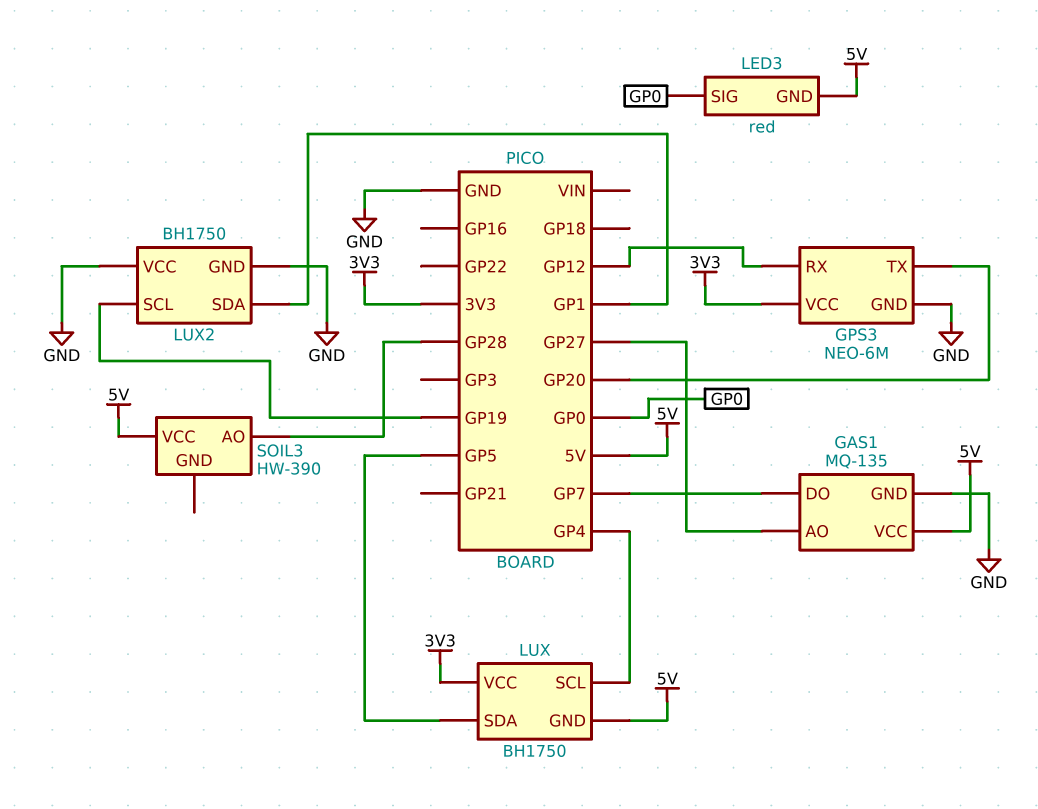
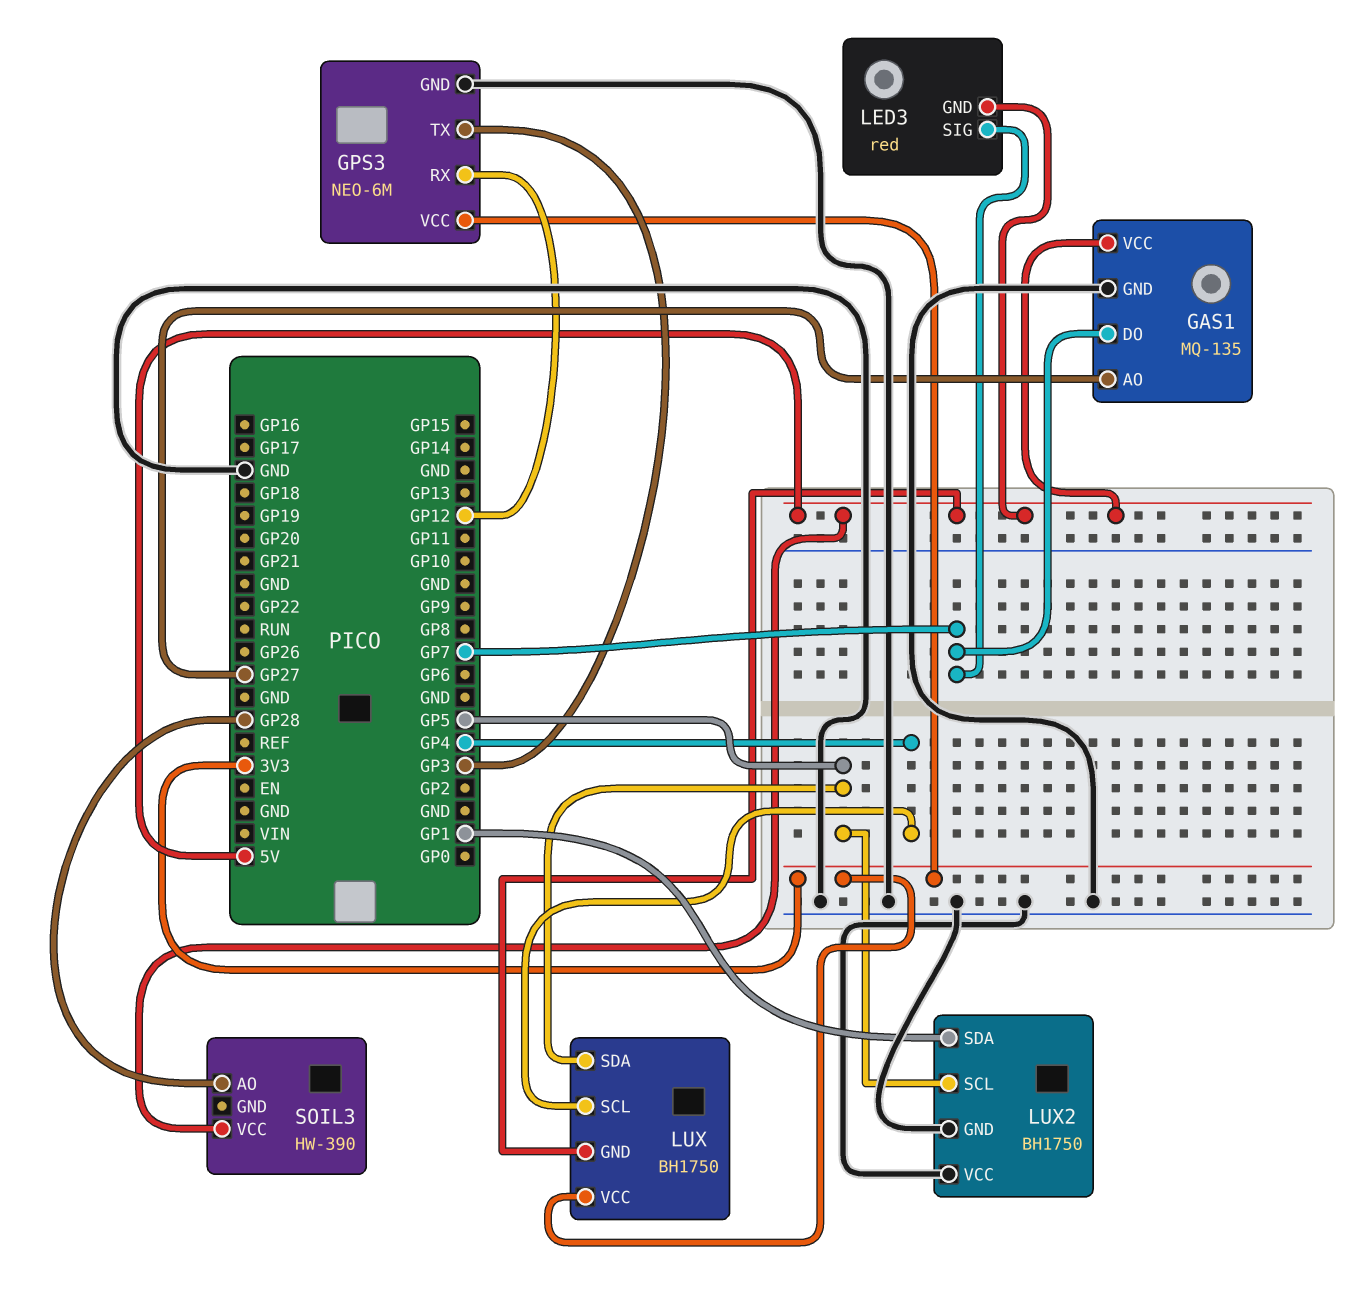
GPS3 pin TX: GP20 -> GP3
LED3 pin SIG: GP0 -> GP7
LUX2 pin SCL: GP19 -> GP5

